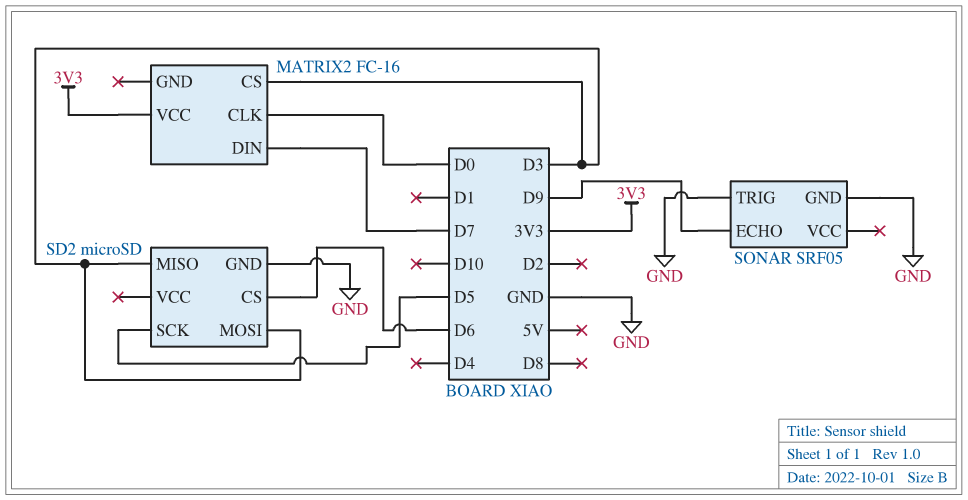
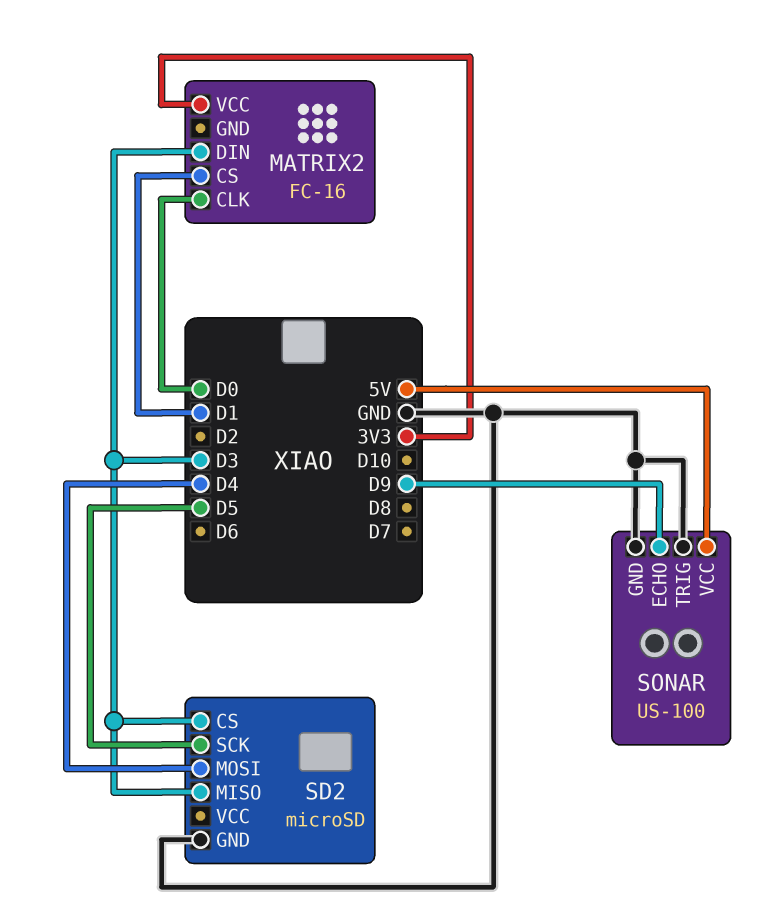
MATRIX2 pin CS: D3 -> D1
MATRIX2 pin DIN: D7 -> D3
SD2 pin CS: D6 -> D3
SD2 pin MOSI: D3 -> D4
SONAR: SRF05 -> US-100
SONAR pin VCC: none -> 5V

